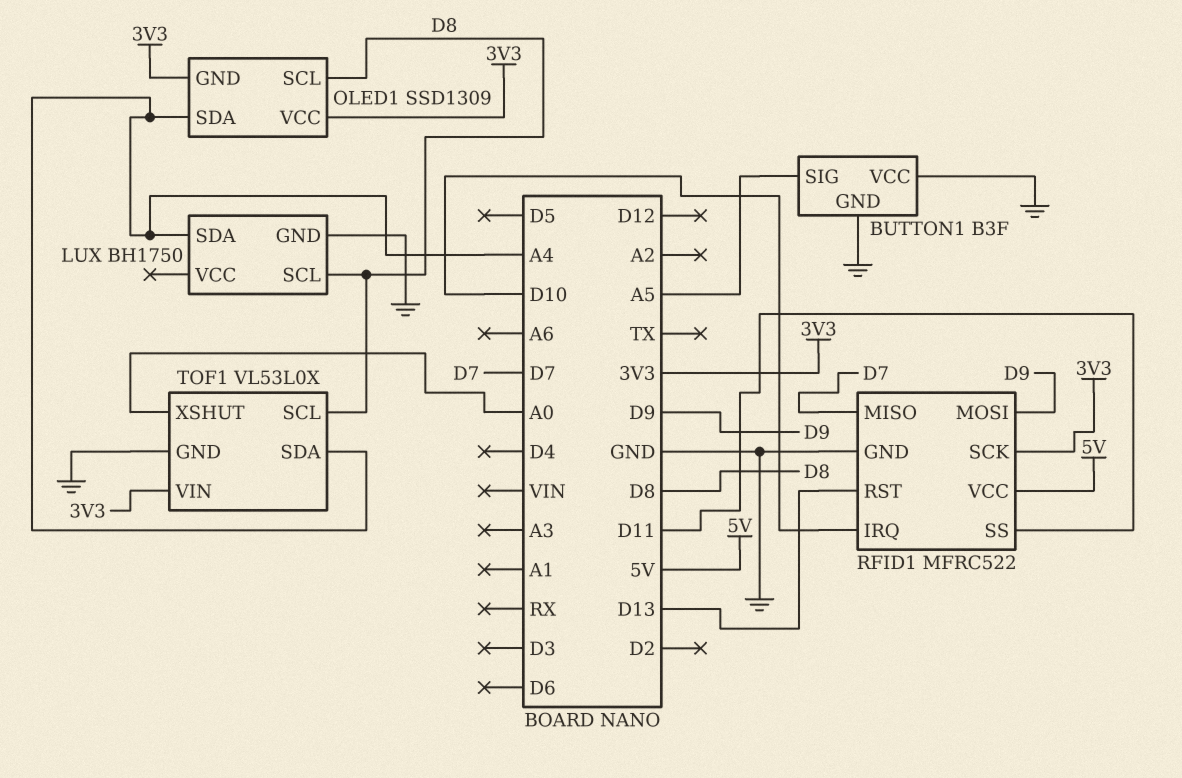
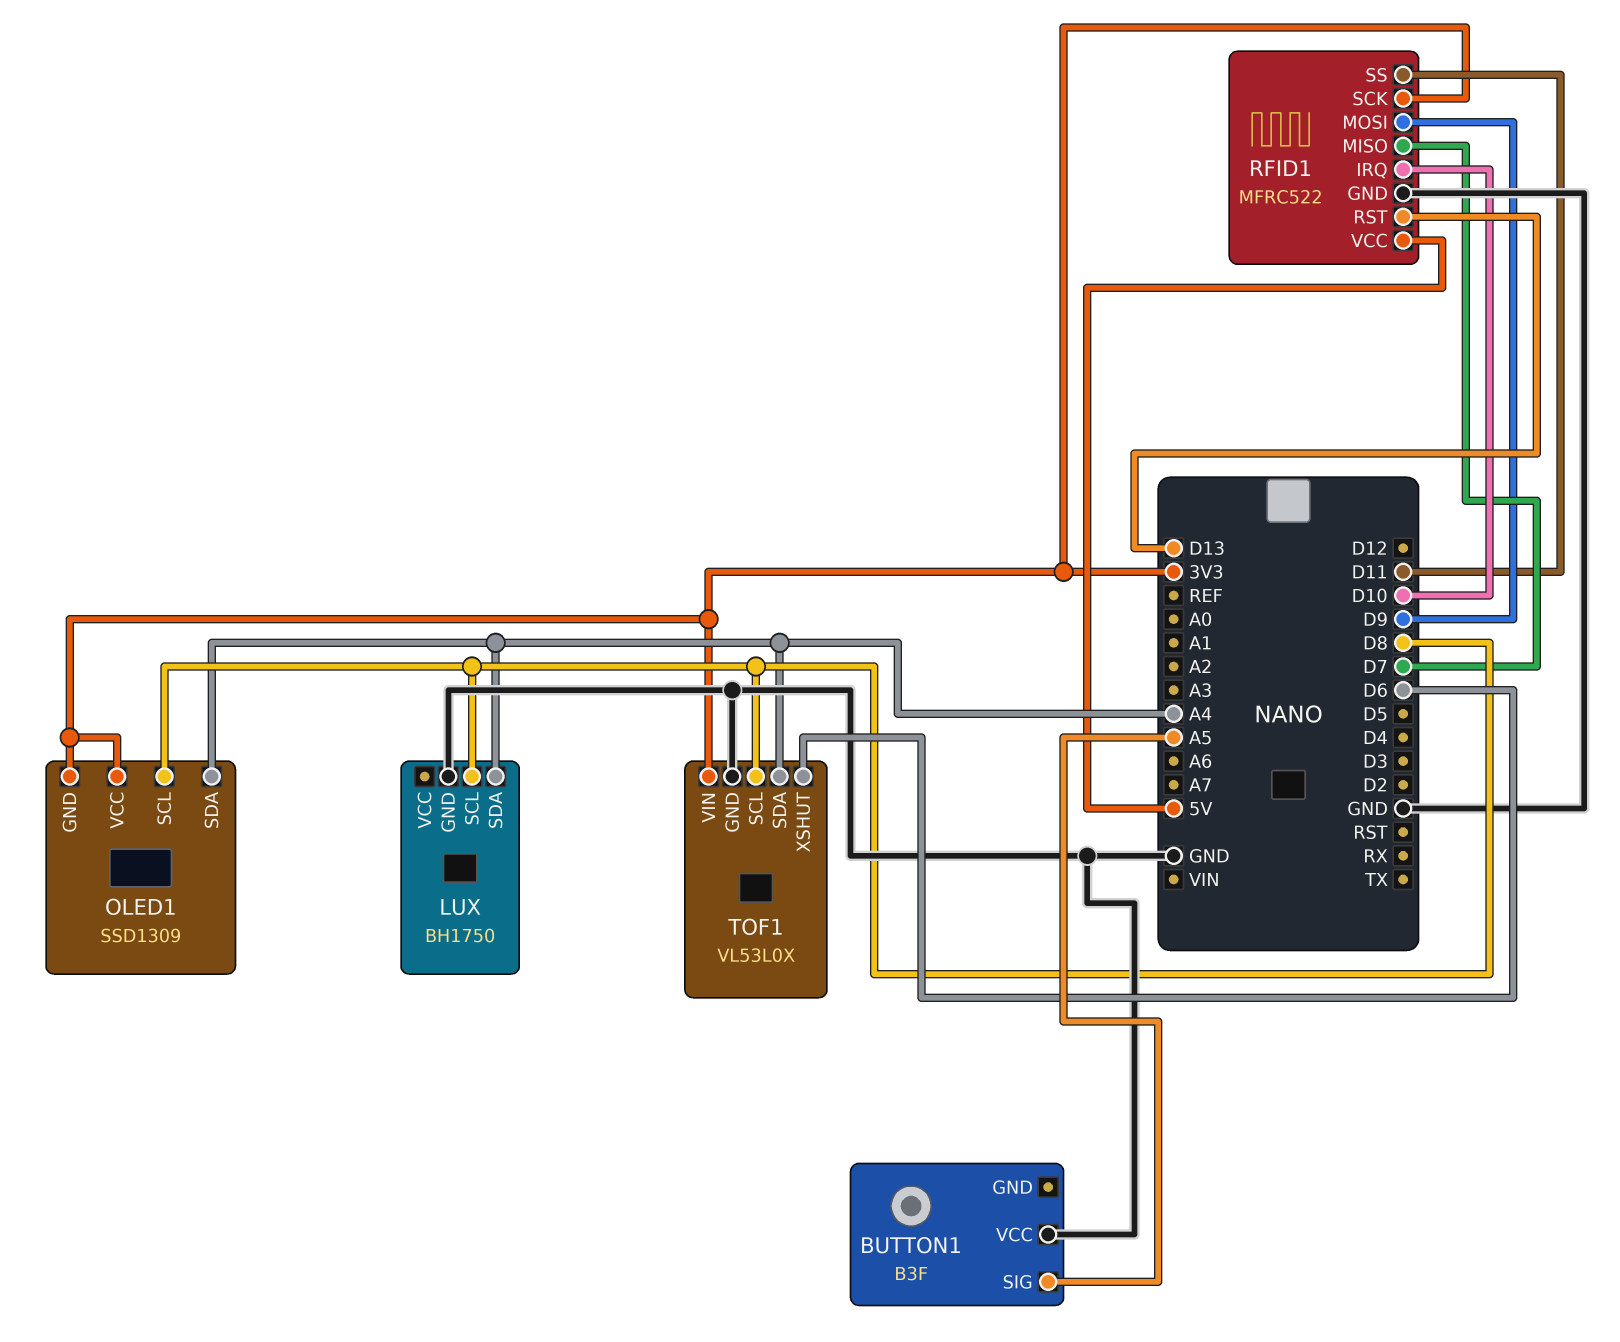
BUTTON1 pin GND: GND -> none
TOF1 pin XSHUT: A0 -> D6

